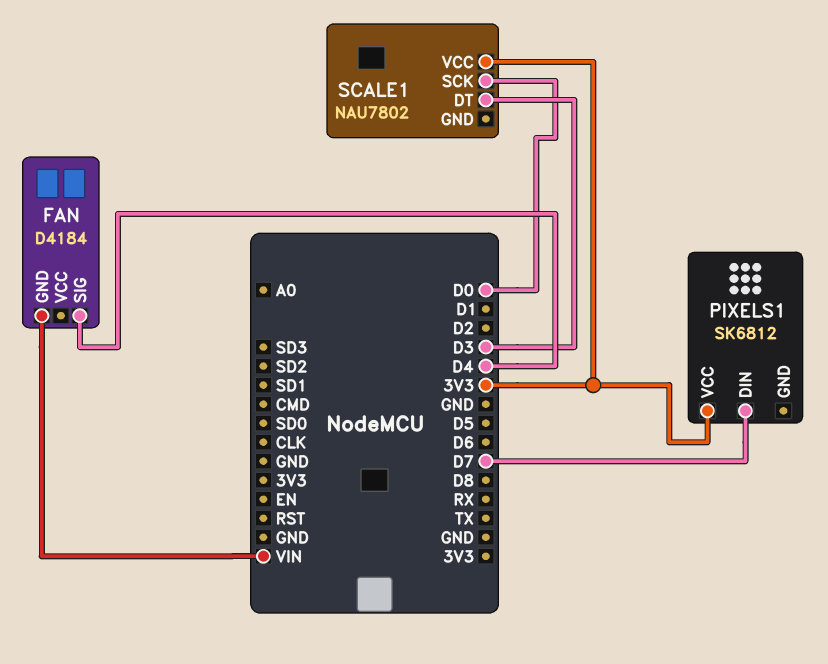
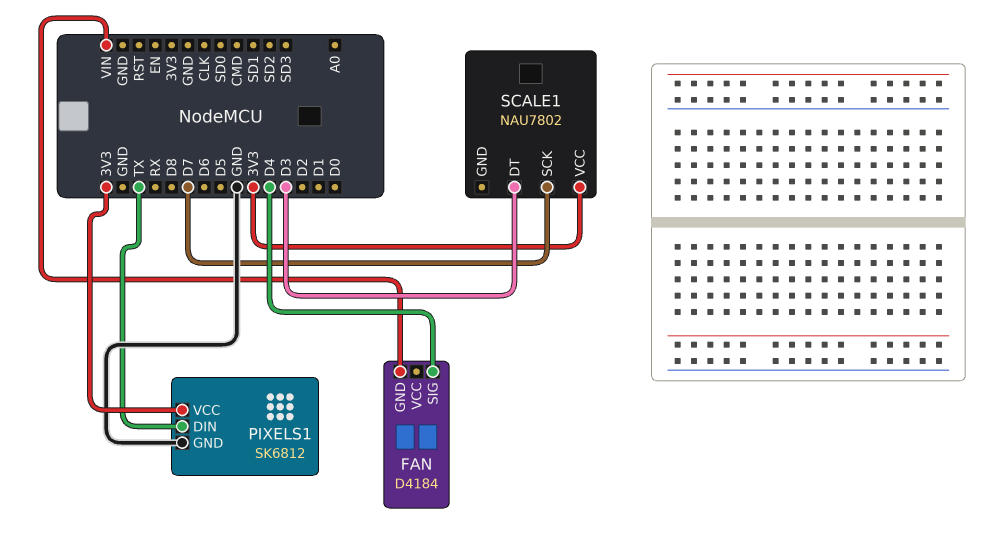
PIXELS1 pin DIN: D7 -> TX
PIXELS1 pin GND: none -> GND
SCALE1 pin SCK: D0 -> D7

